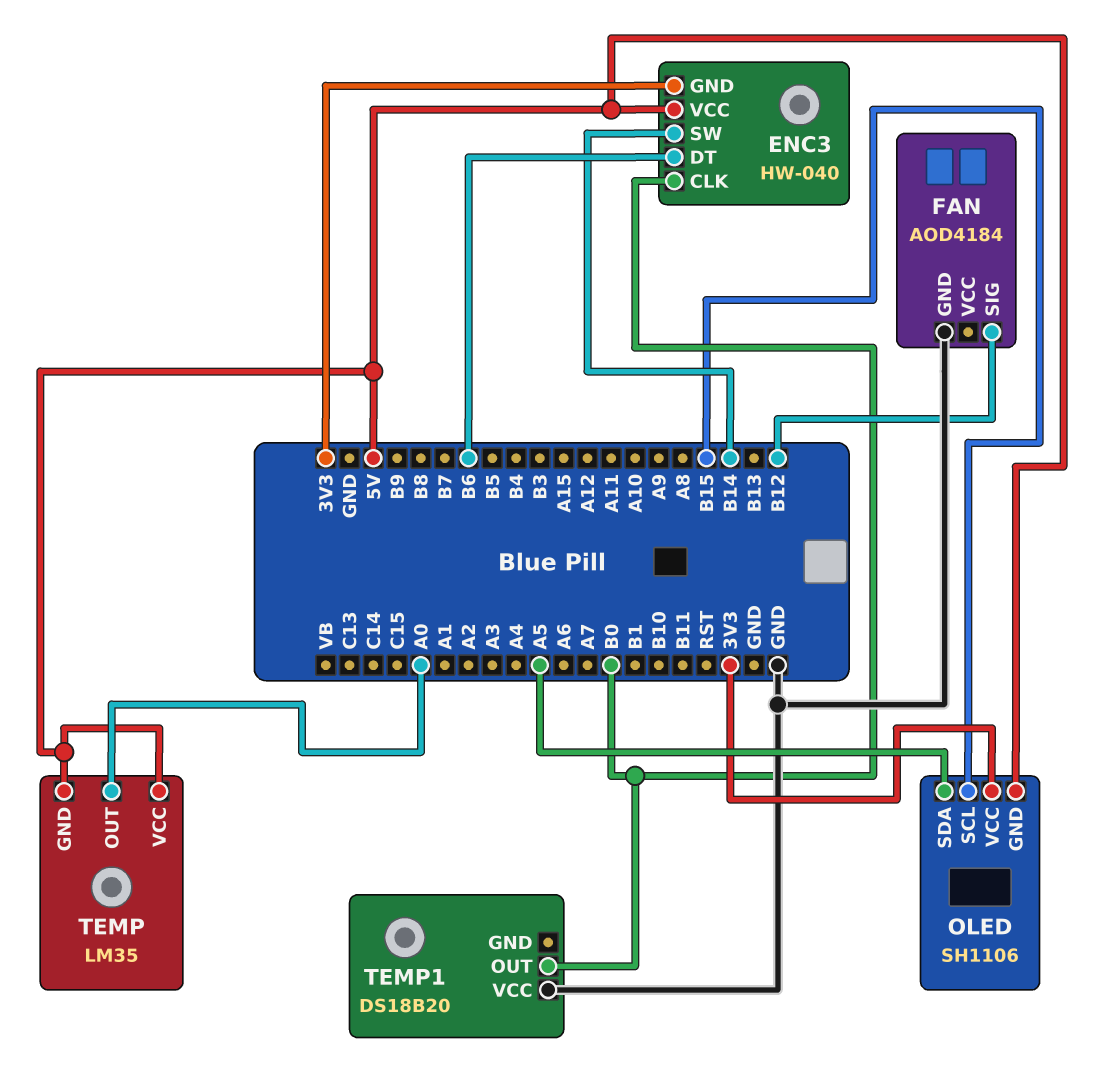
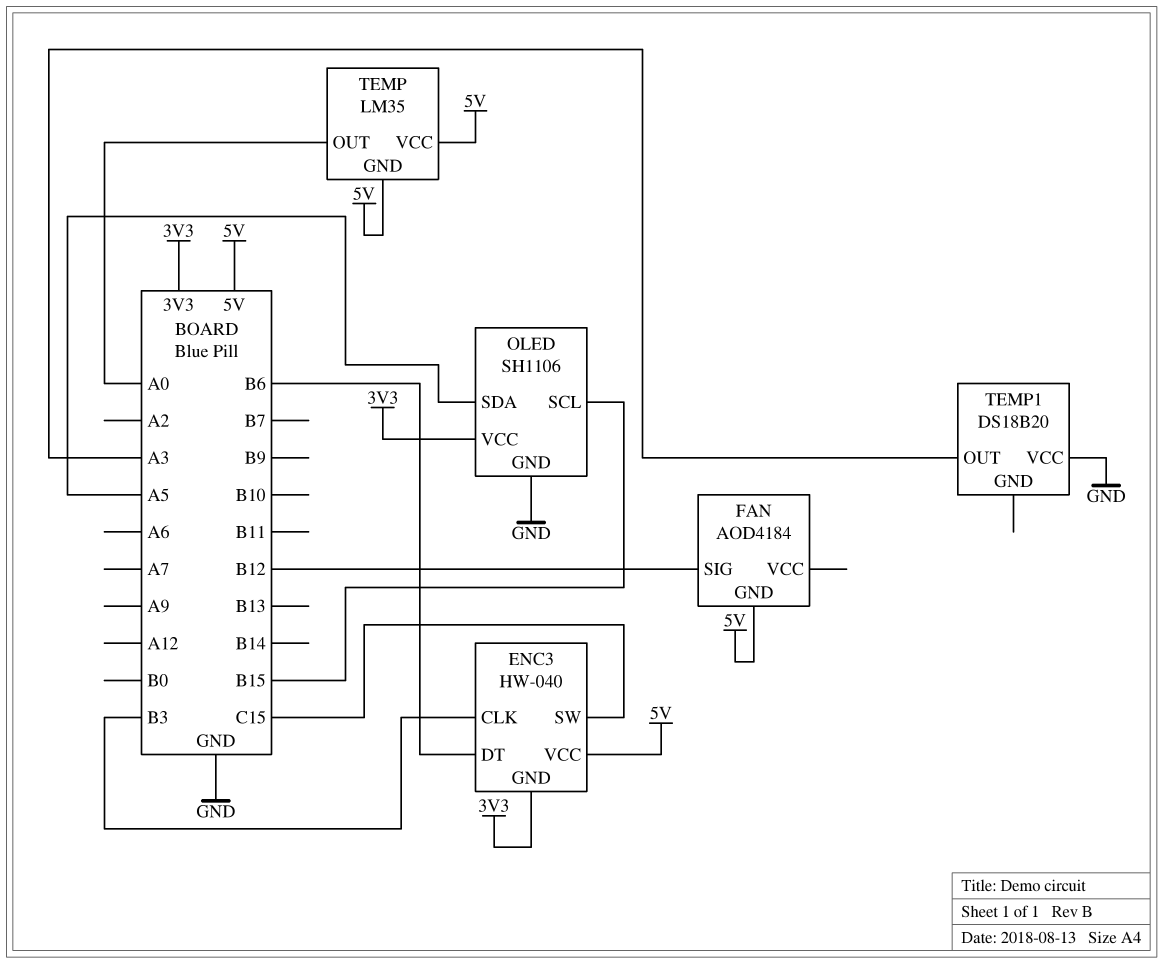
ENC3 pin CLK: B0 -> B3
ENC3 pin SW: B14 -> C15
FAN pin GND: GND -> 5V
OLED pin GND: 5V -> GND
TEMP1 pin OUT: B0 -> A3

